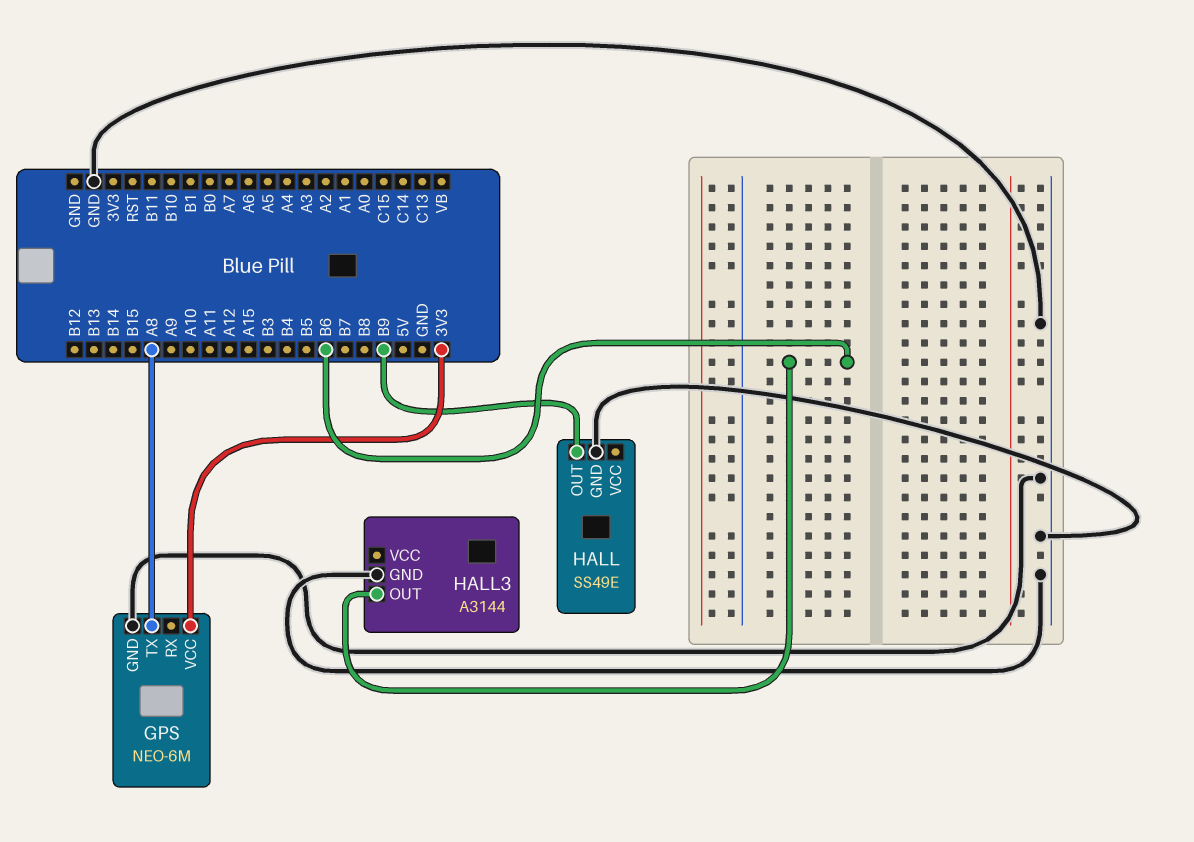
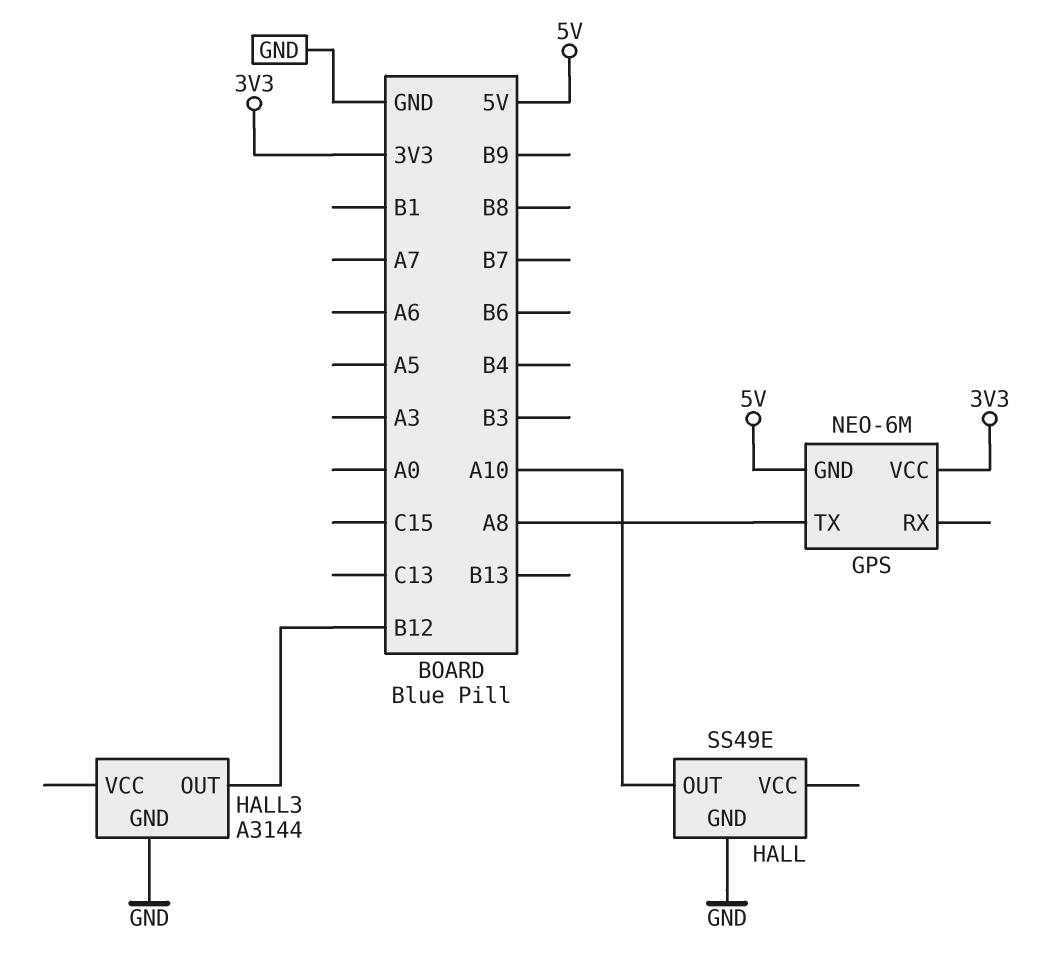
GPS pin GND: GND -> 5V
HALL pin OUT: B9 -> A10
HALL3 pin OUT: B6 -> B12

